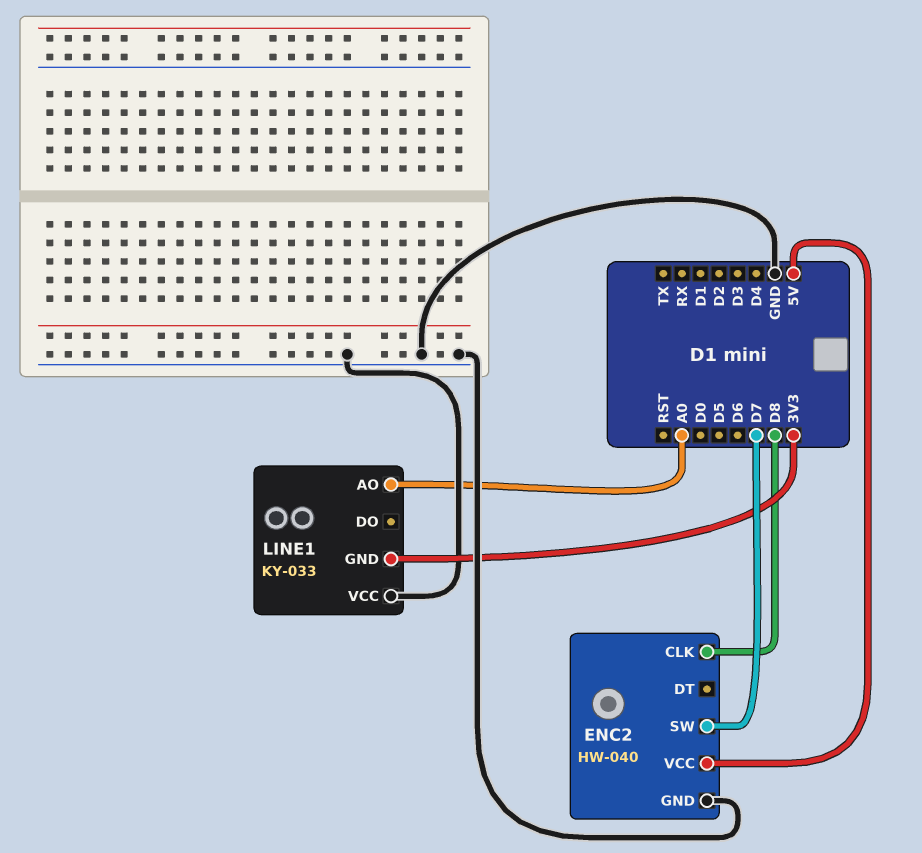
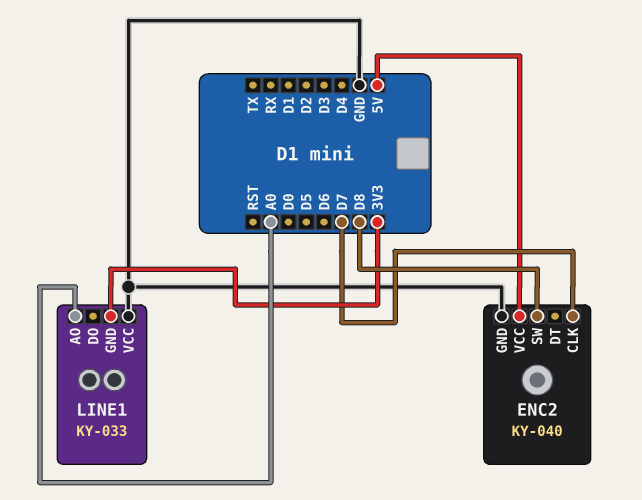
ENC2: HW-040 -> KY-040
ENC2 pin CLK: D8 -> D7
ENC2 pin SW: D7 -> D8

